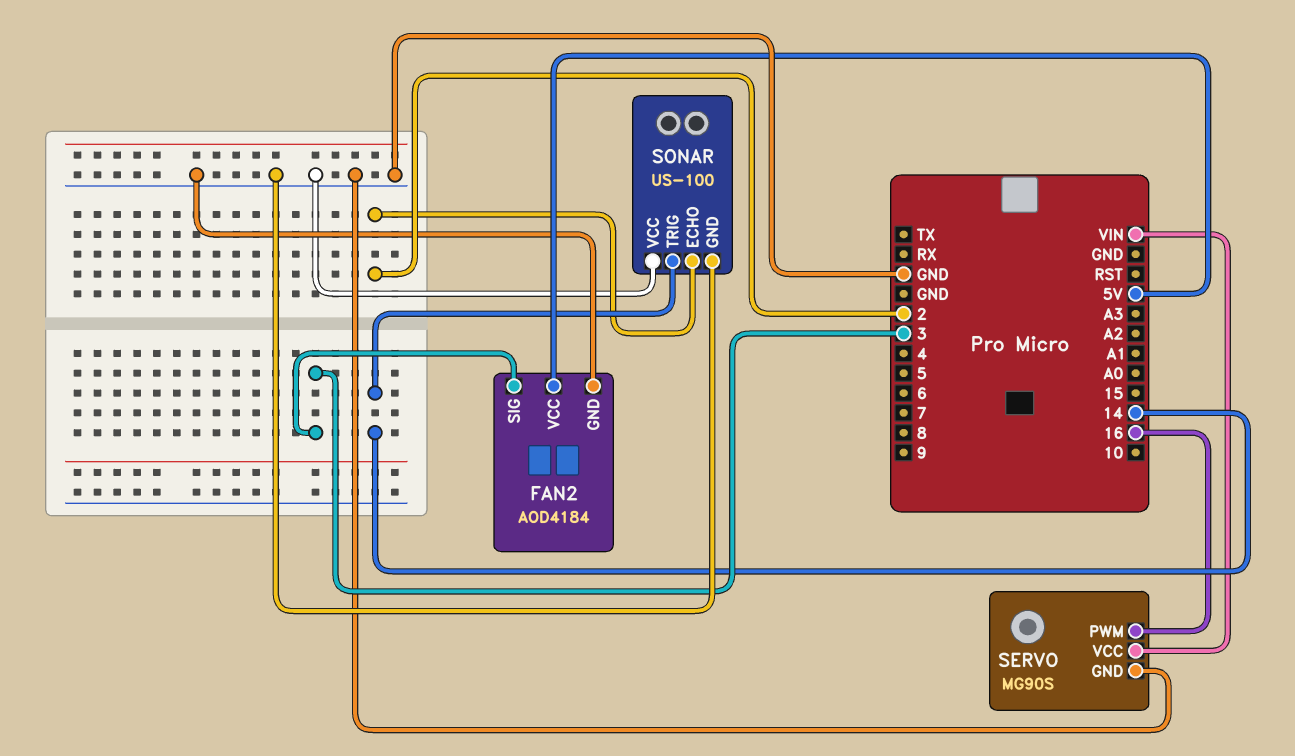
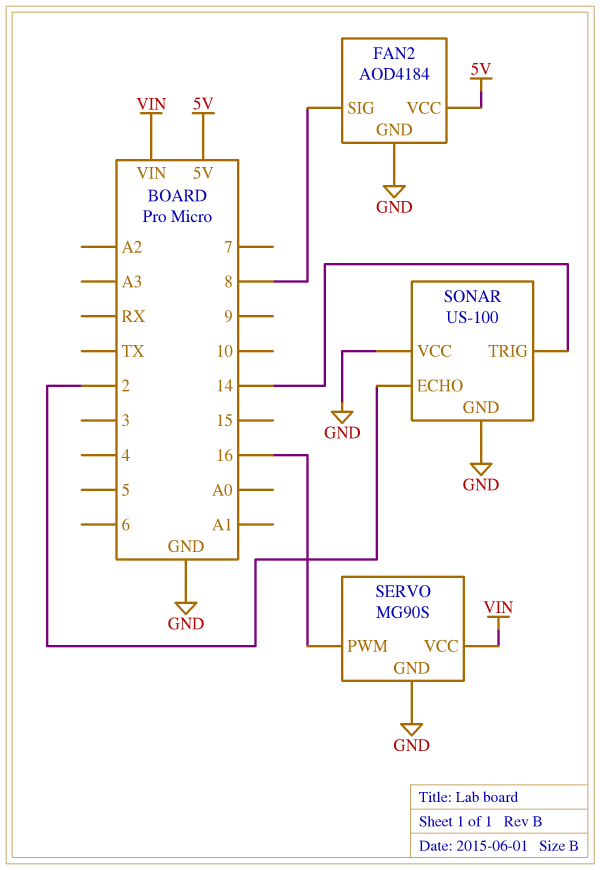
FAN2 pin SIG: 3 -> 8

